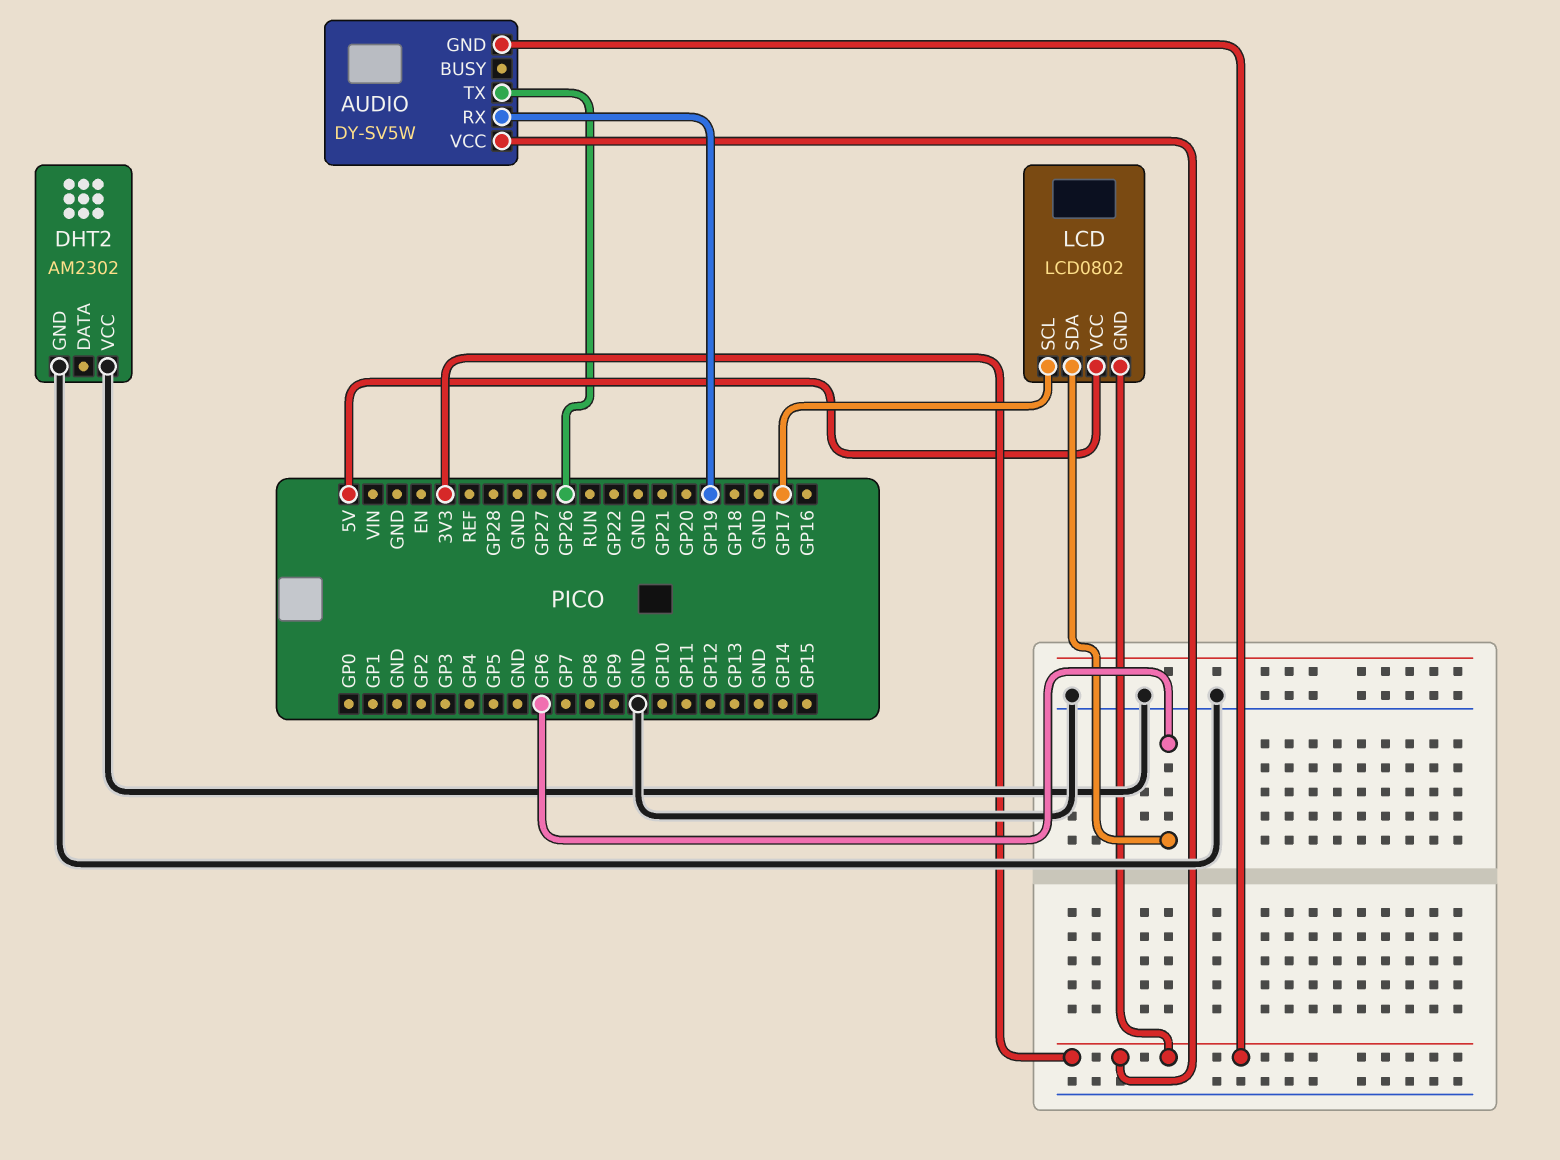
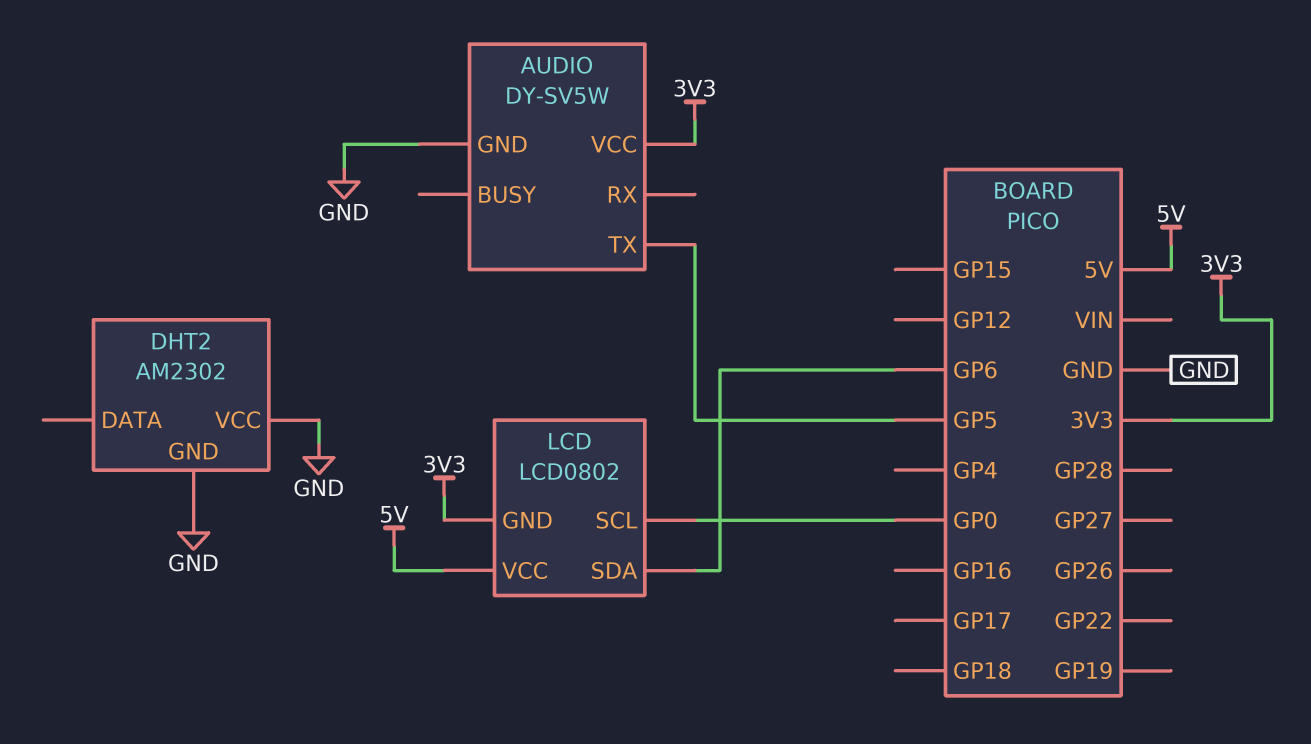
AUDIO pin GND: 3V3 -> GND
AUDIO pin RX: GP19 -> none
AUDIO pin TX: GP26 -> GP5
LCD pin SCL: GP17 -> GP0

